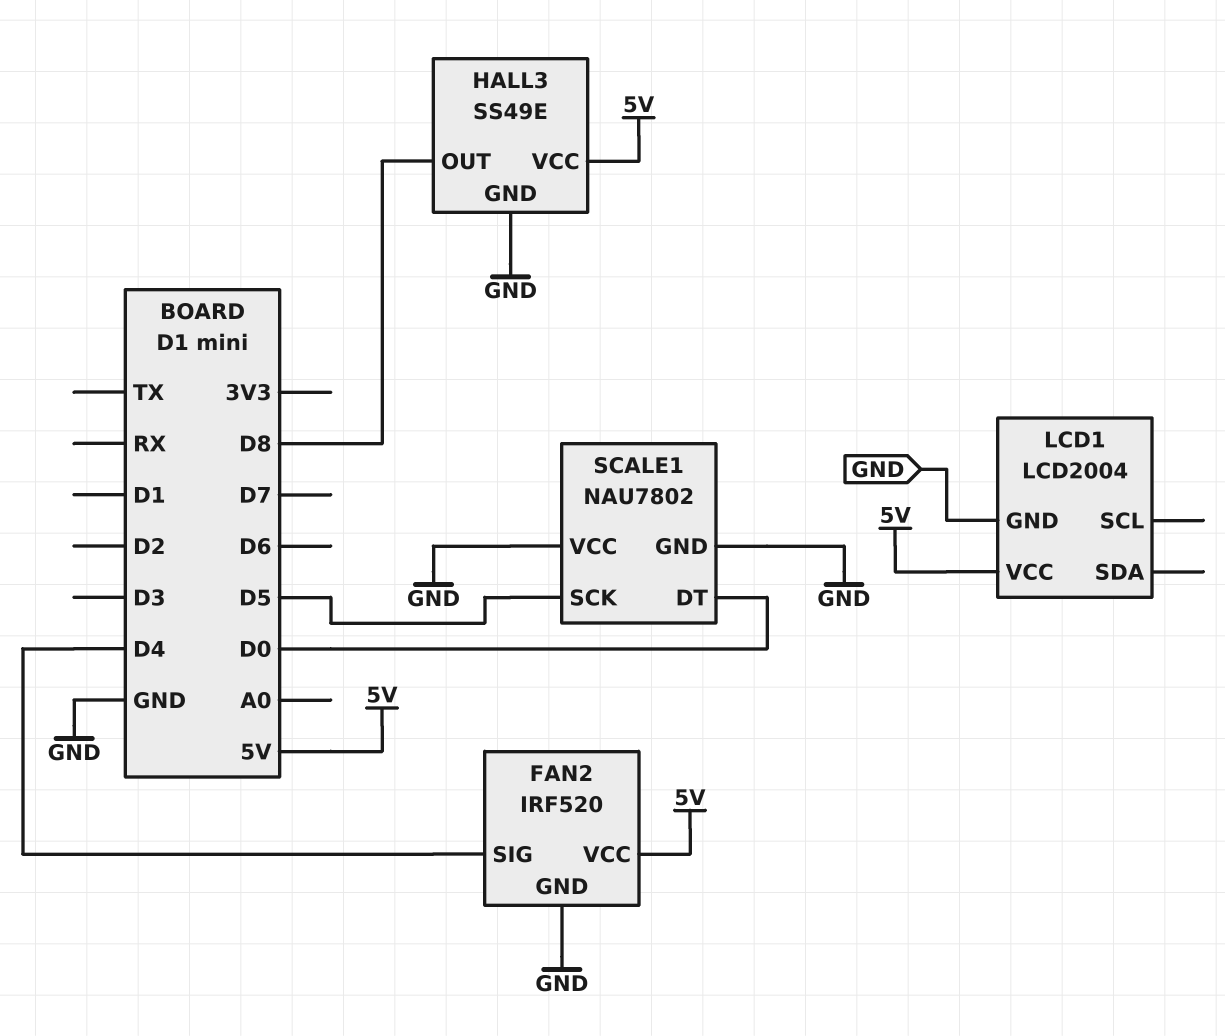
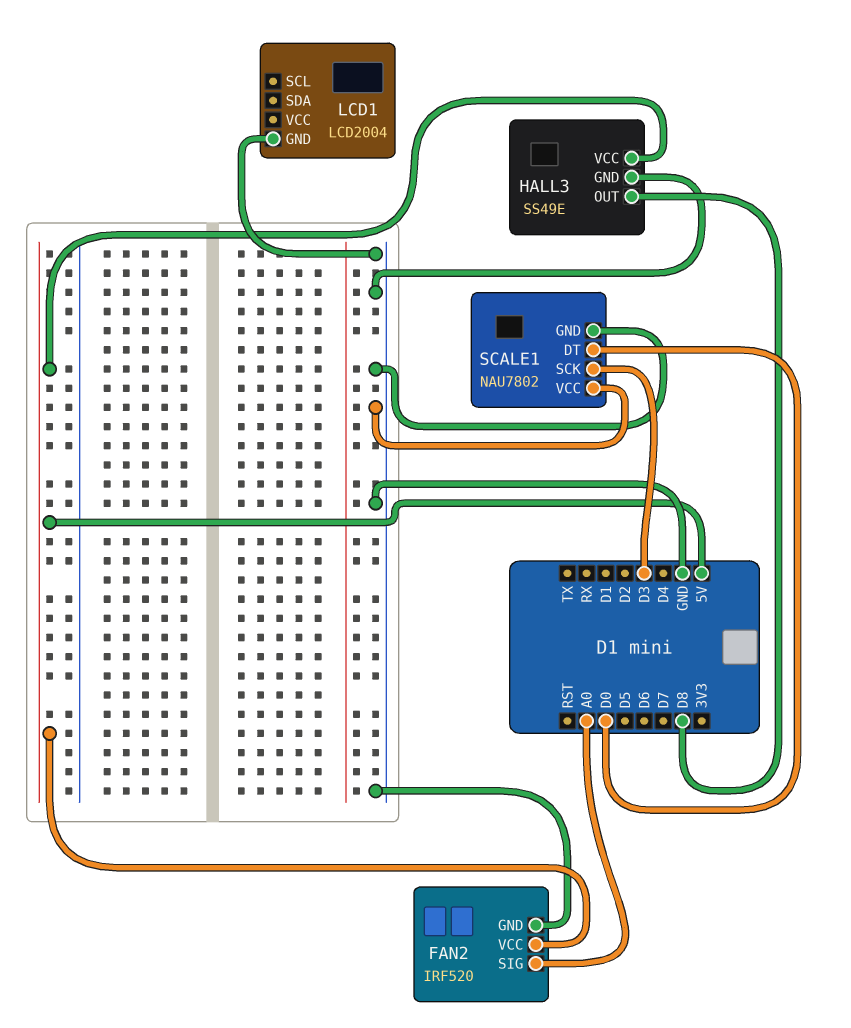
FAN2 pin SIG: D4 -> A0
LCD1 pin VCC: 5V -> none
SCALE1 pin SCK: D5 -> D3

